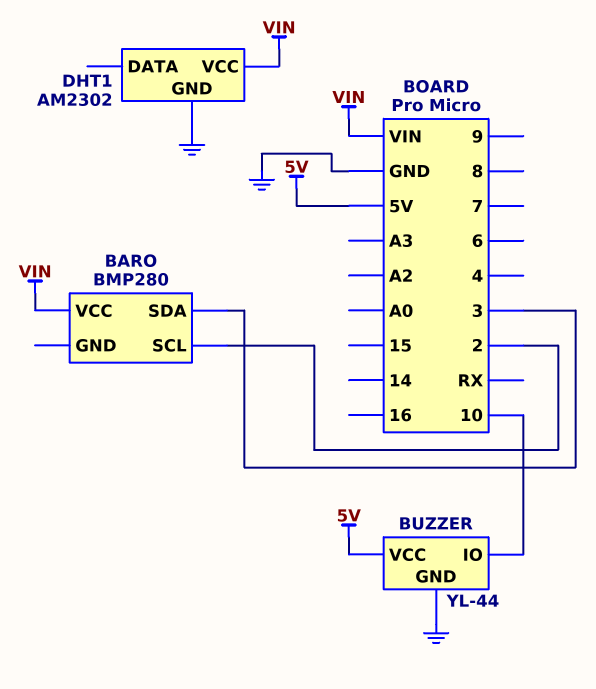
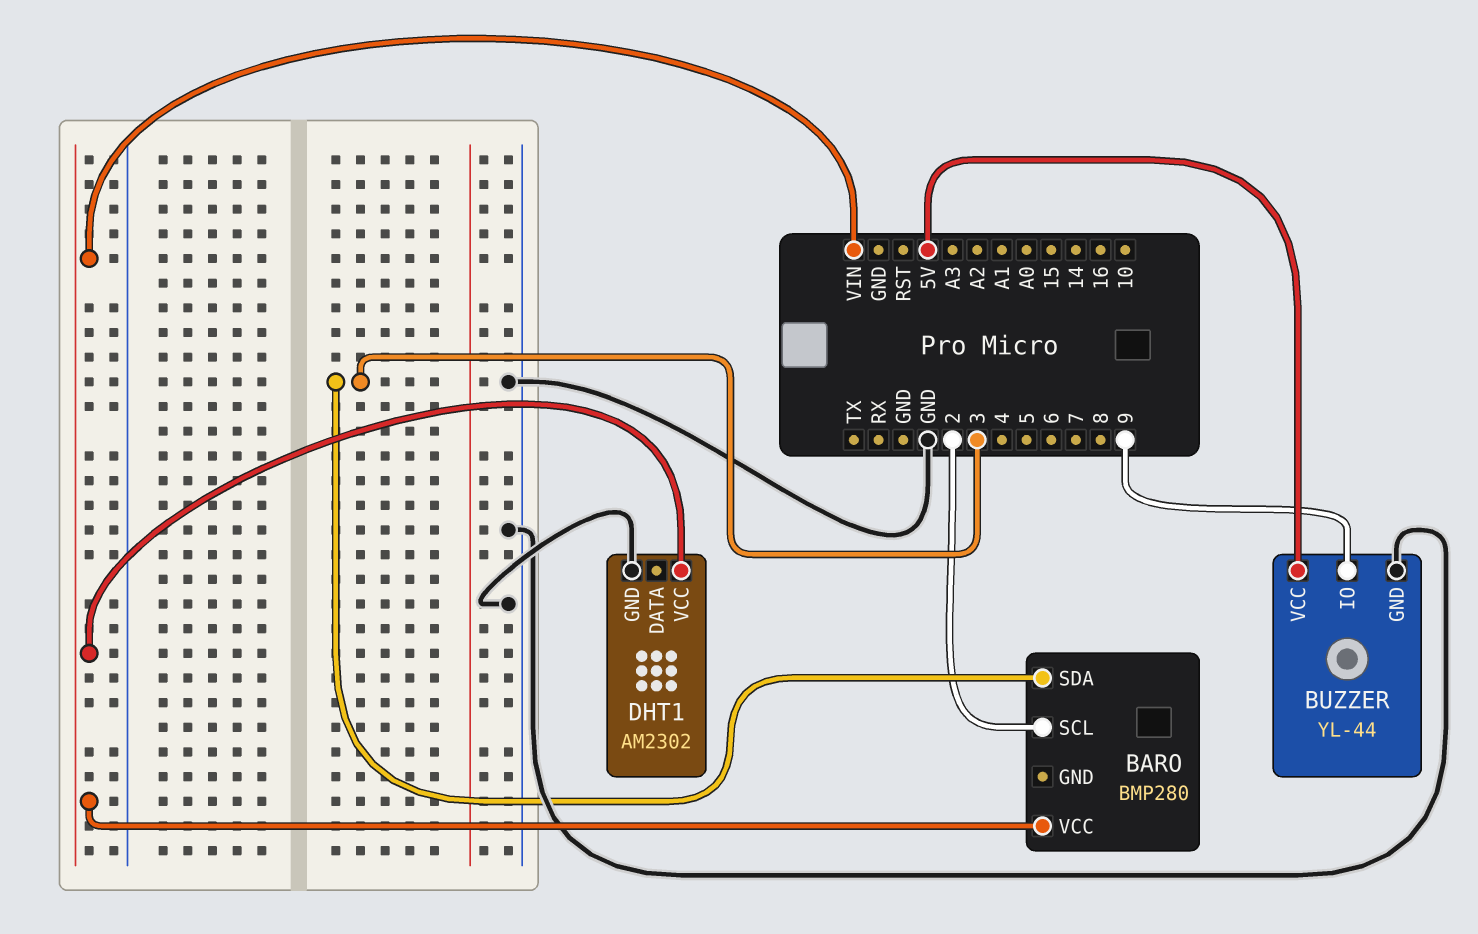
BUZZER pin IO: 10 -> 9

